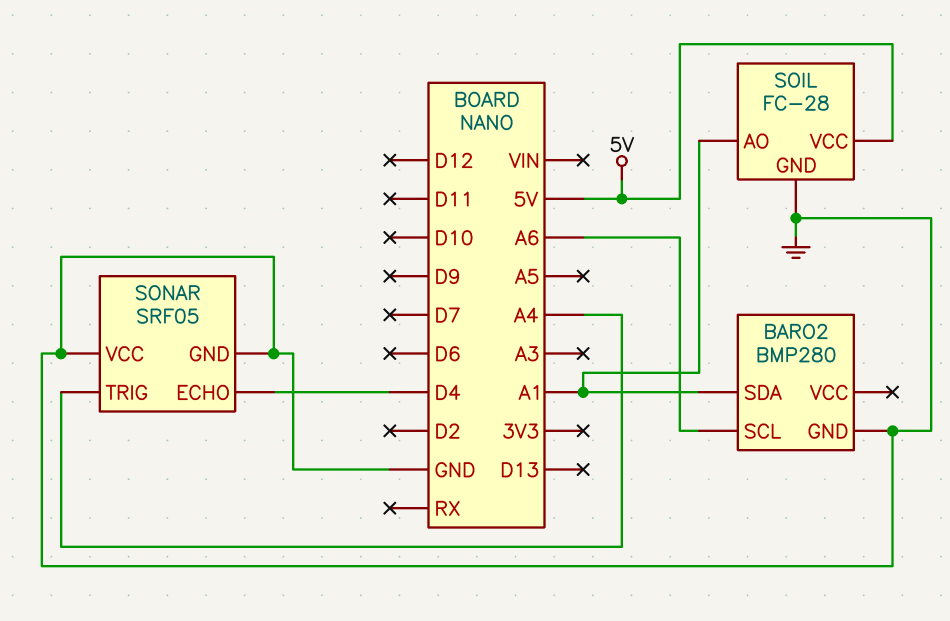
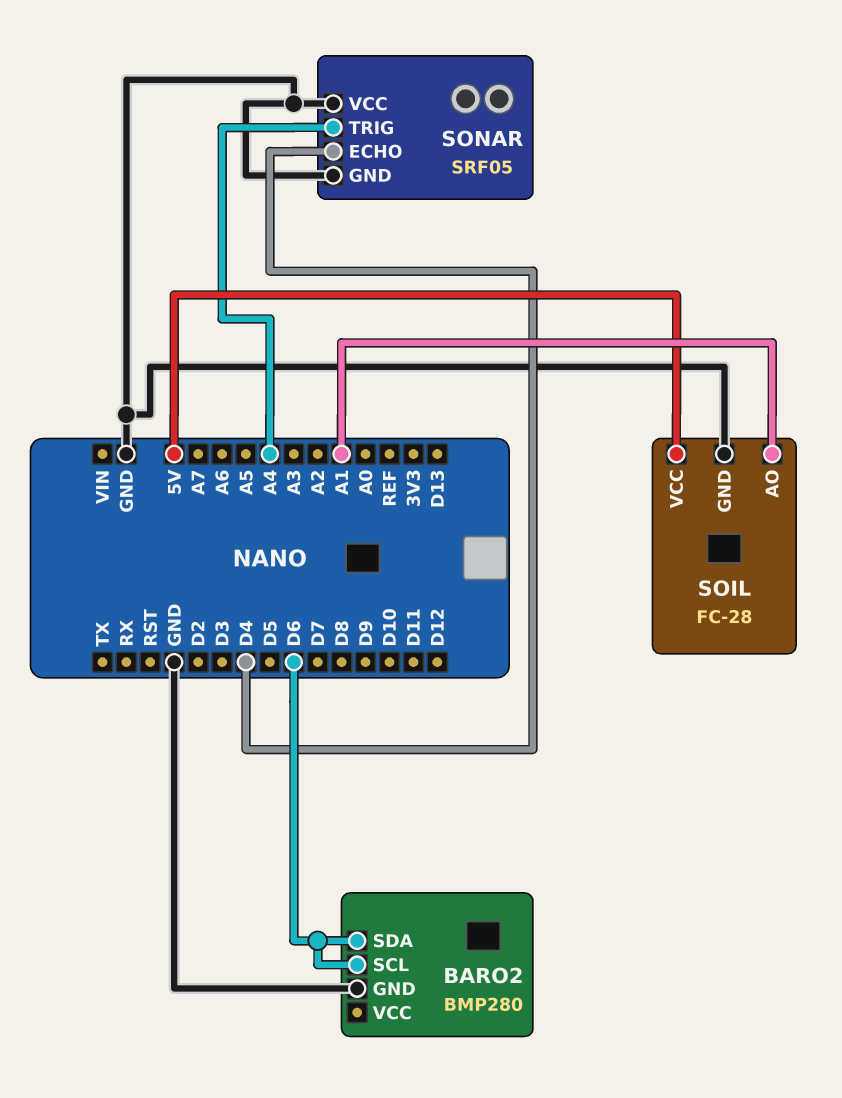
BARO2 pin SCL: A6 -> D6
BARO2 pin SDA: A1 -> D6

